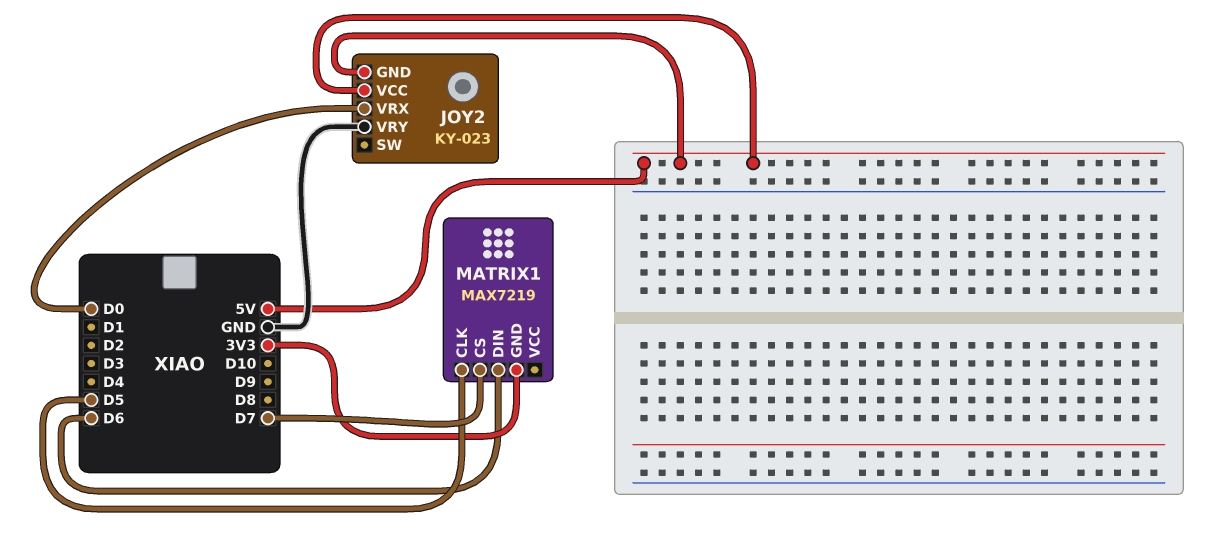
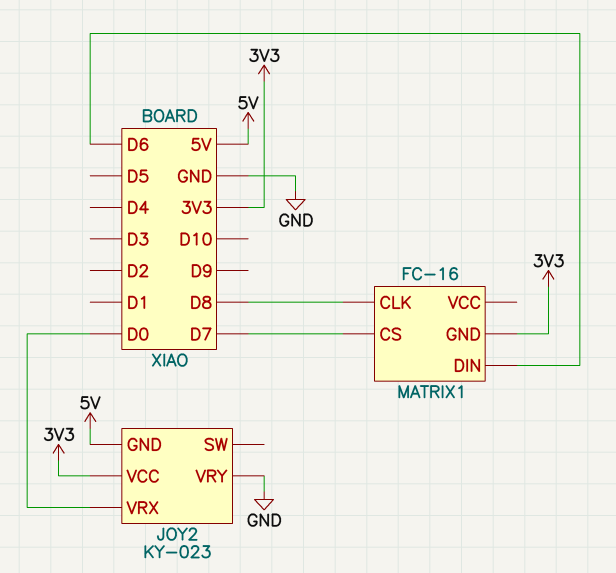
JOY2 pin VCC: 5V -> 3V3
MATRIX1: MAX7219 -> FC-16
MATRIX1 pin CLK: D5 -> D8

